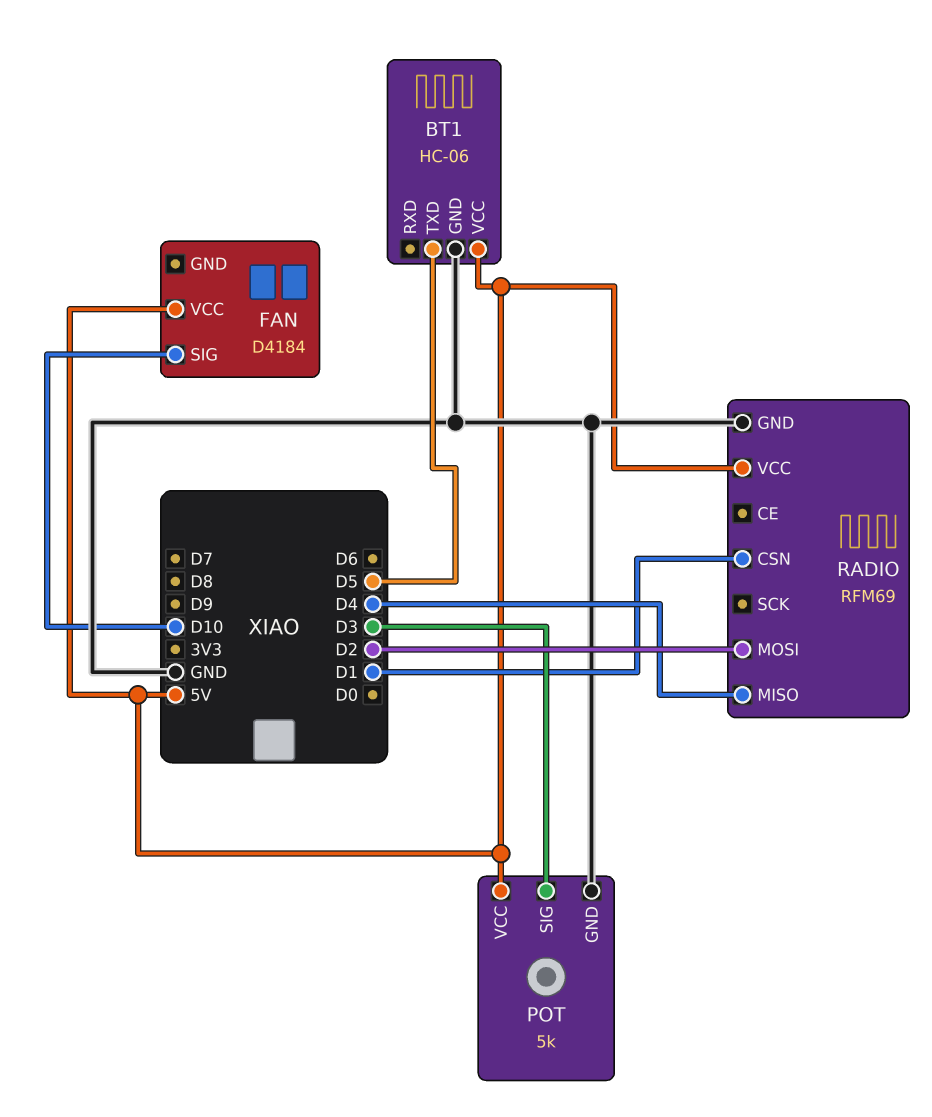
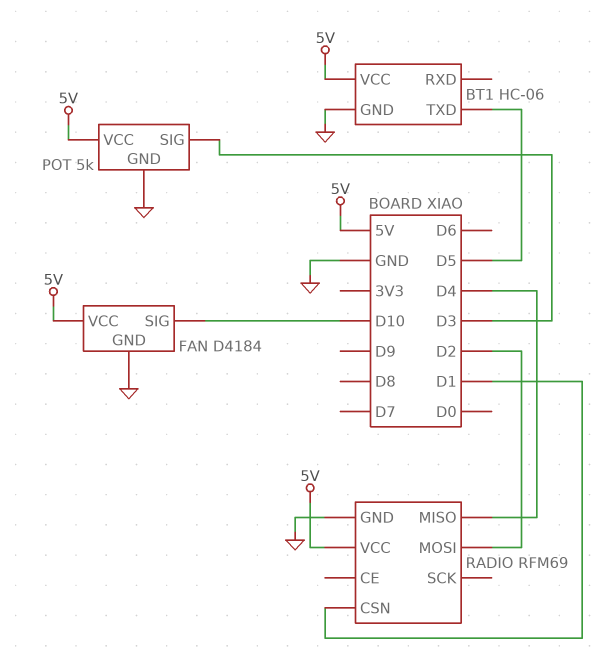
FAN pin GND: none -> GND

